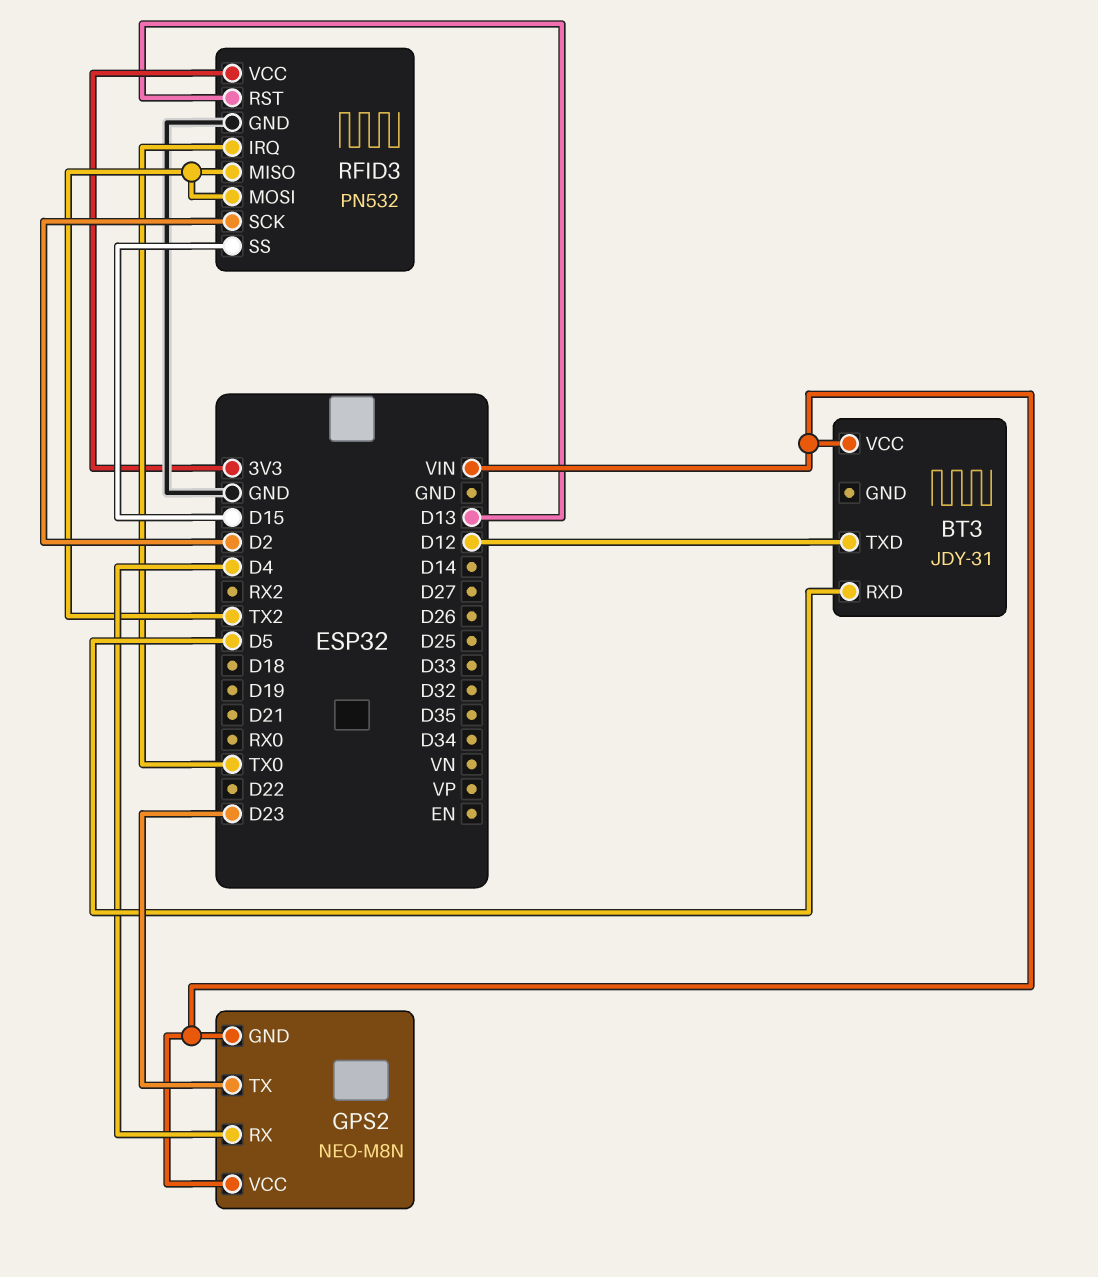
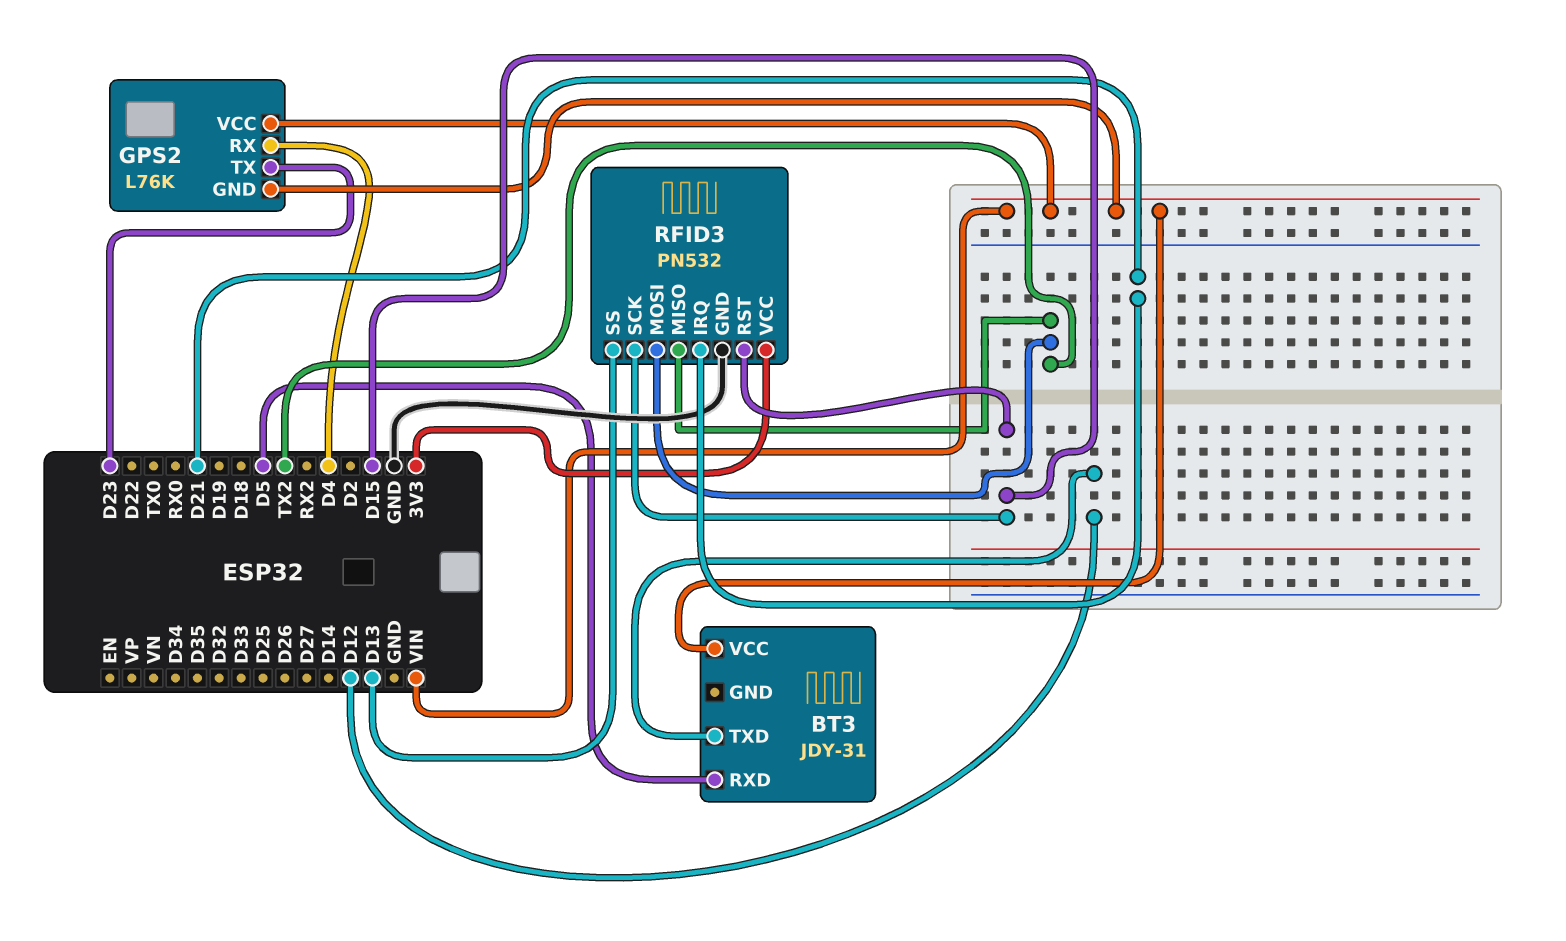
GPS2: NEO-M8N -> L76K
RFID3 pin IRQ: TX0 -> D21
RFID3 pin RST: D13 -> D15
RFID3 pin SCK: D2 -> D15
RFID3 pin SS: D15 -> D13

